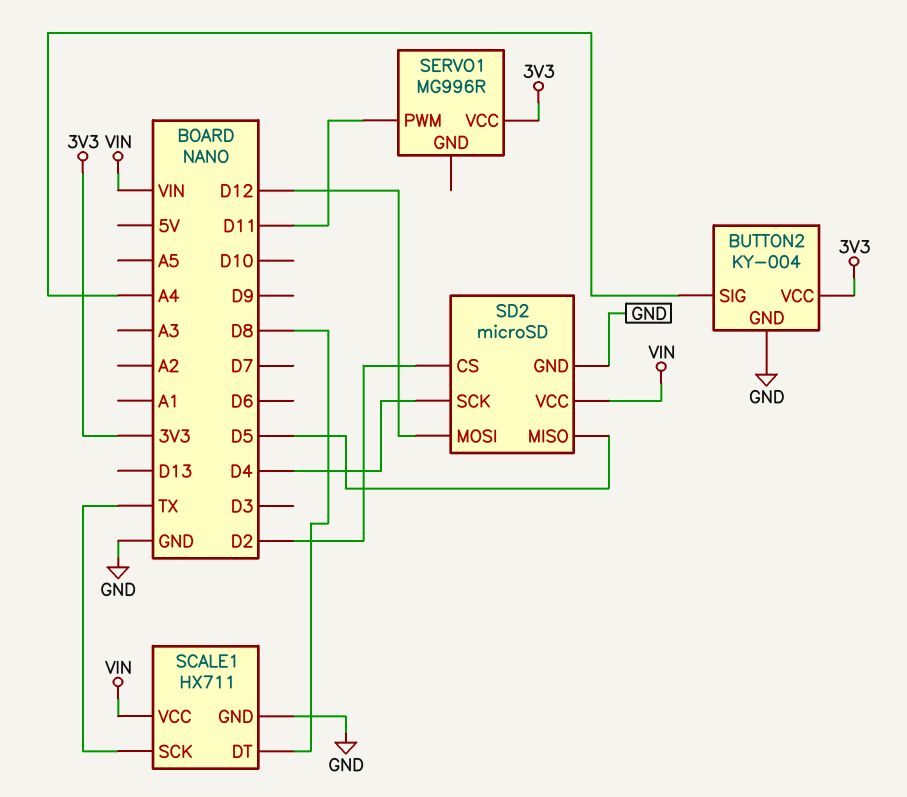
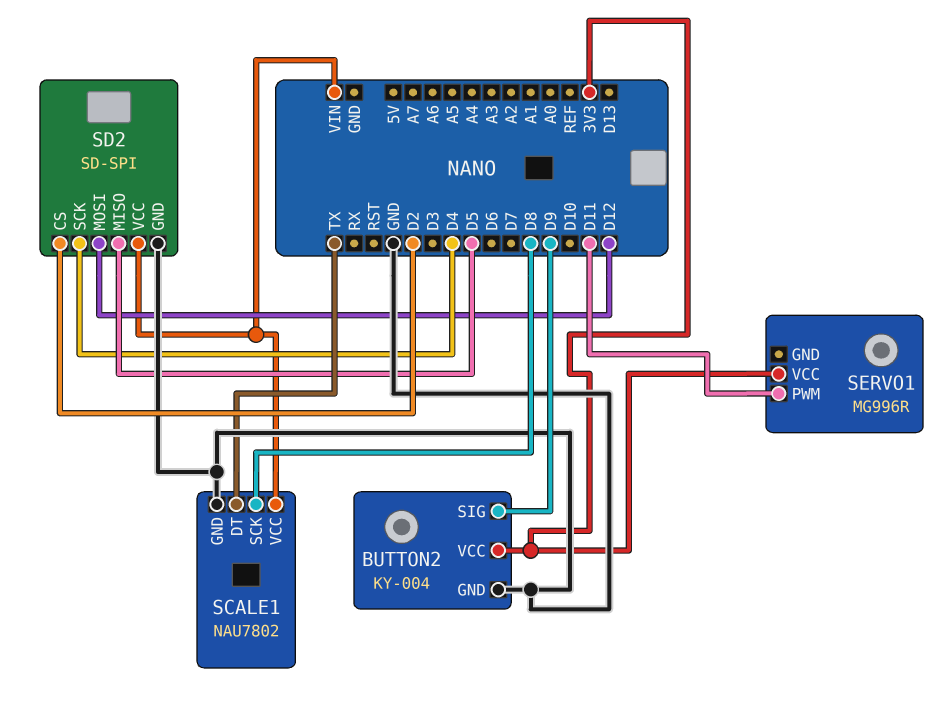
BUTTON2 pin SIG: A4 -> D9
SCALE1: HX711 -> NAU7802
SCALE1 pin DT: D8 -> TX
SCALE1 pin SCK: TX -> D8
SD2: microSD -> SD-SPI

